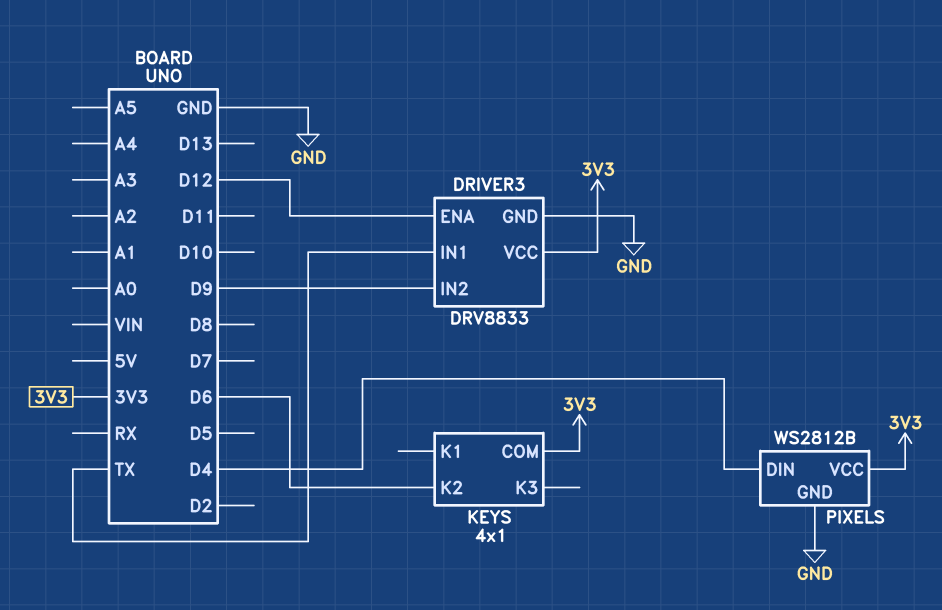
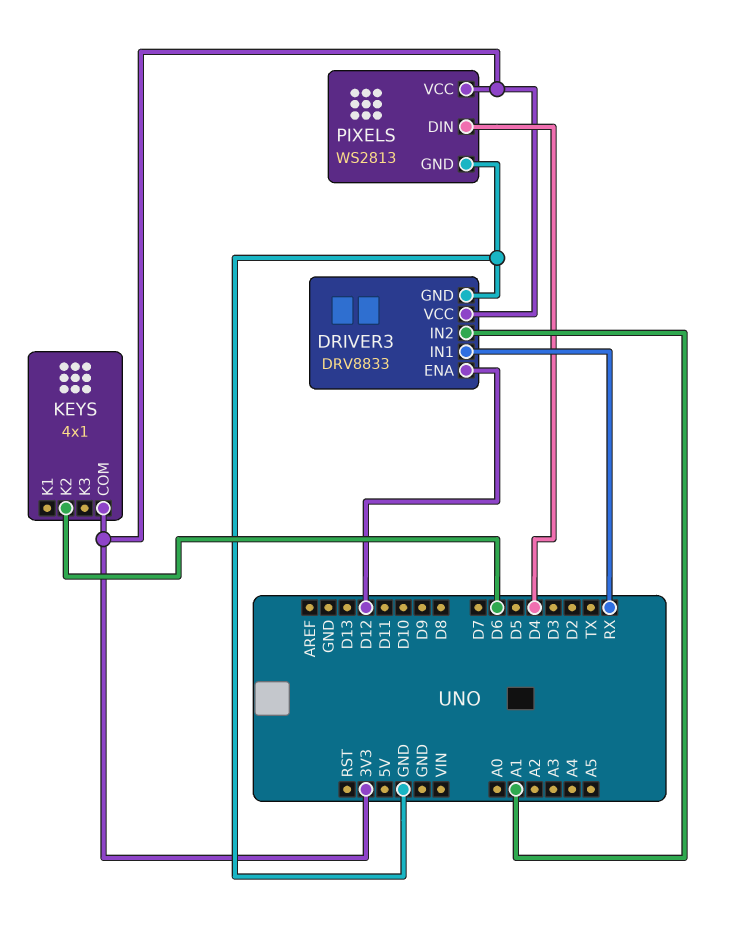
DRIVER3 pin IN1: TX -> RX
DRIVER3 pin IN2: D9 -> A1
PIXELS: WS2812B -> WS2813

